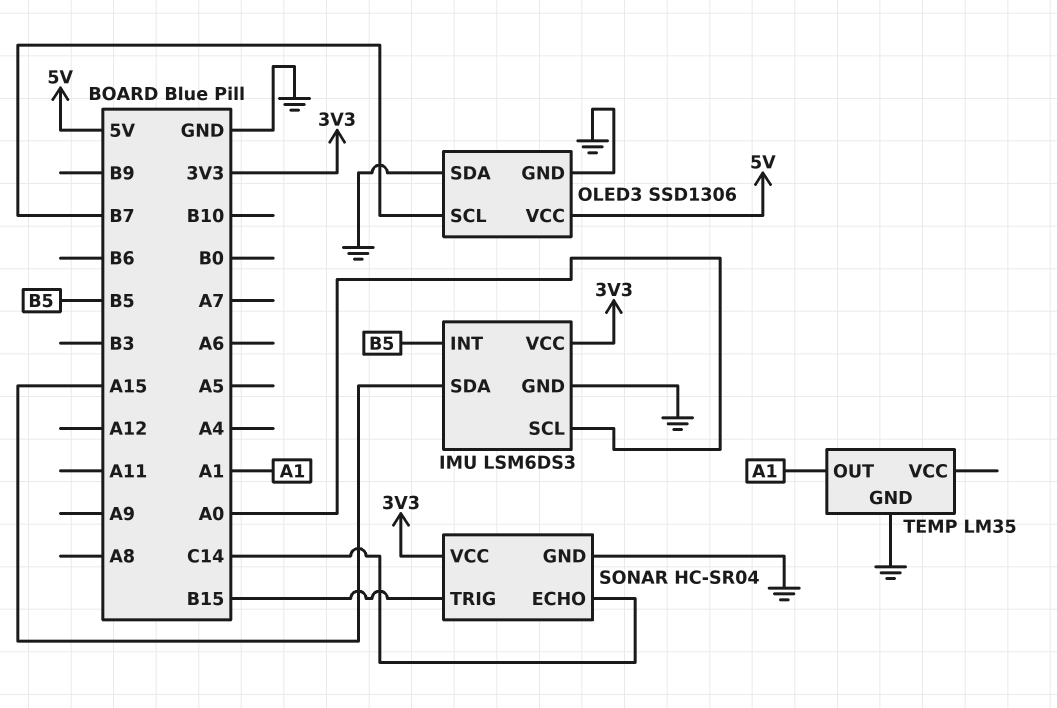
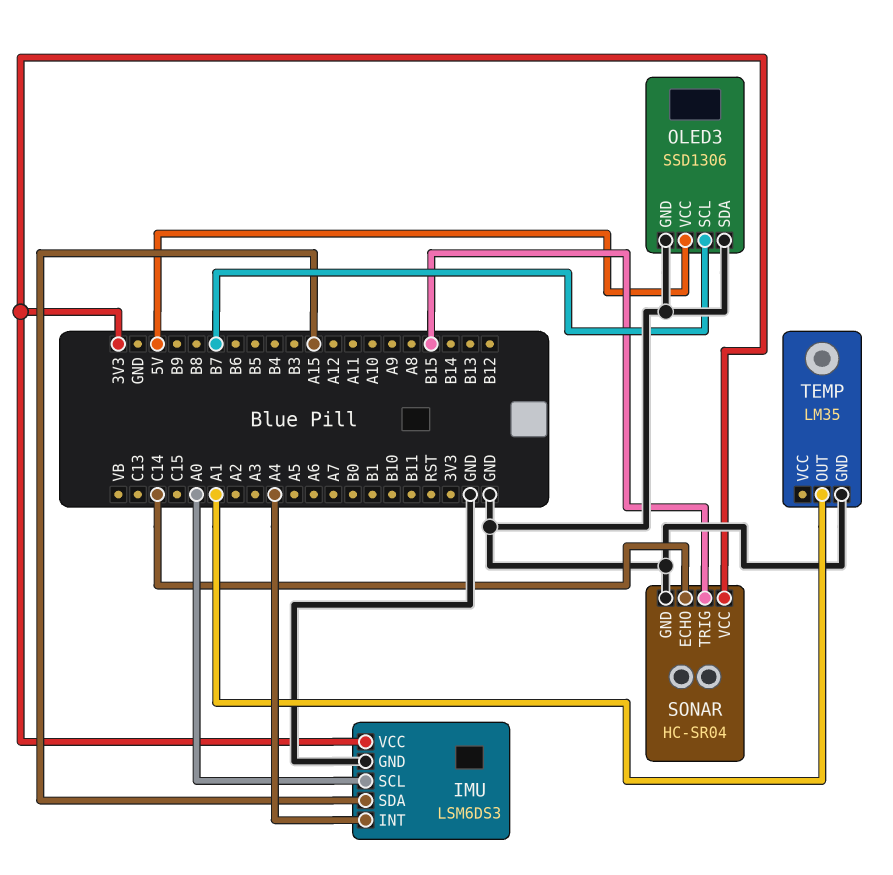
IMU pin INT: B5 -> A4

